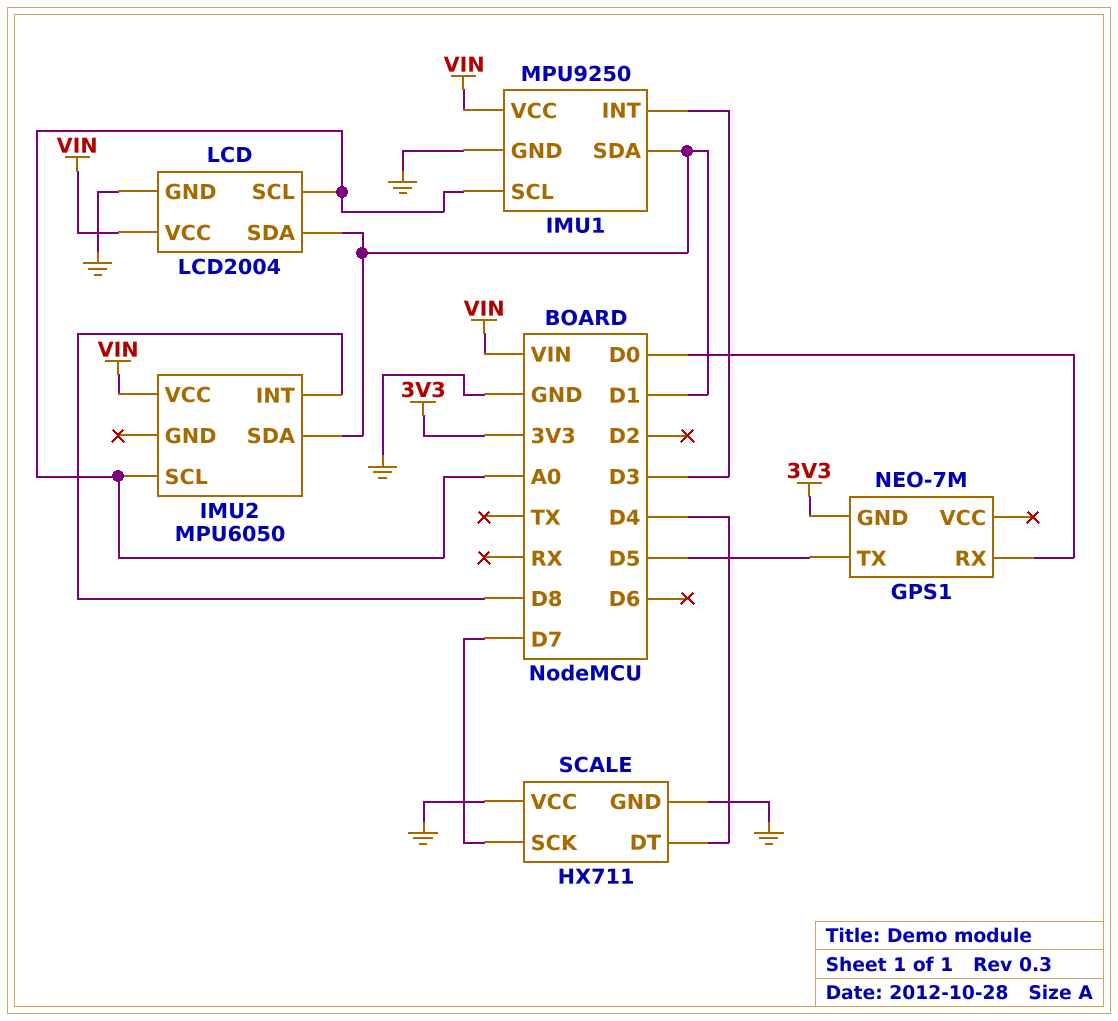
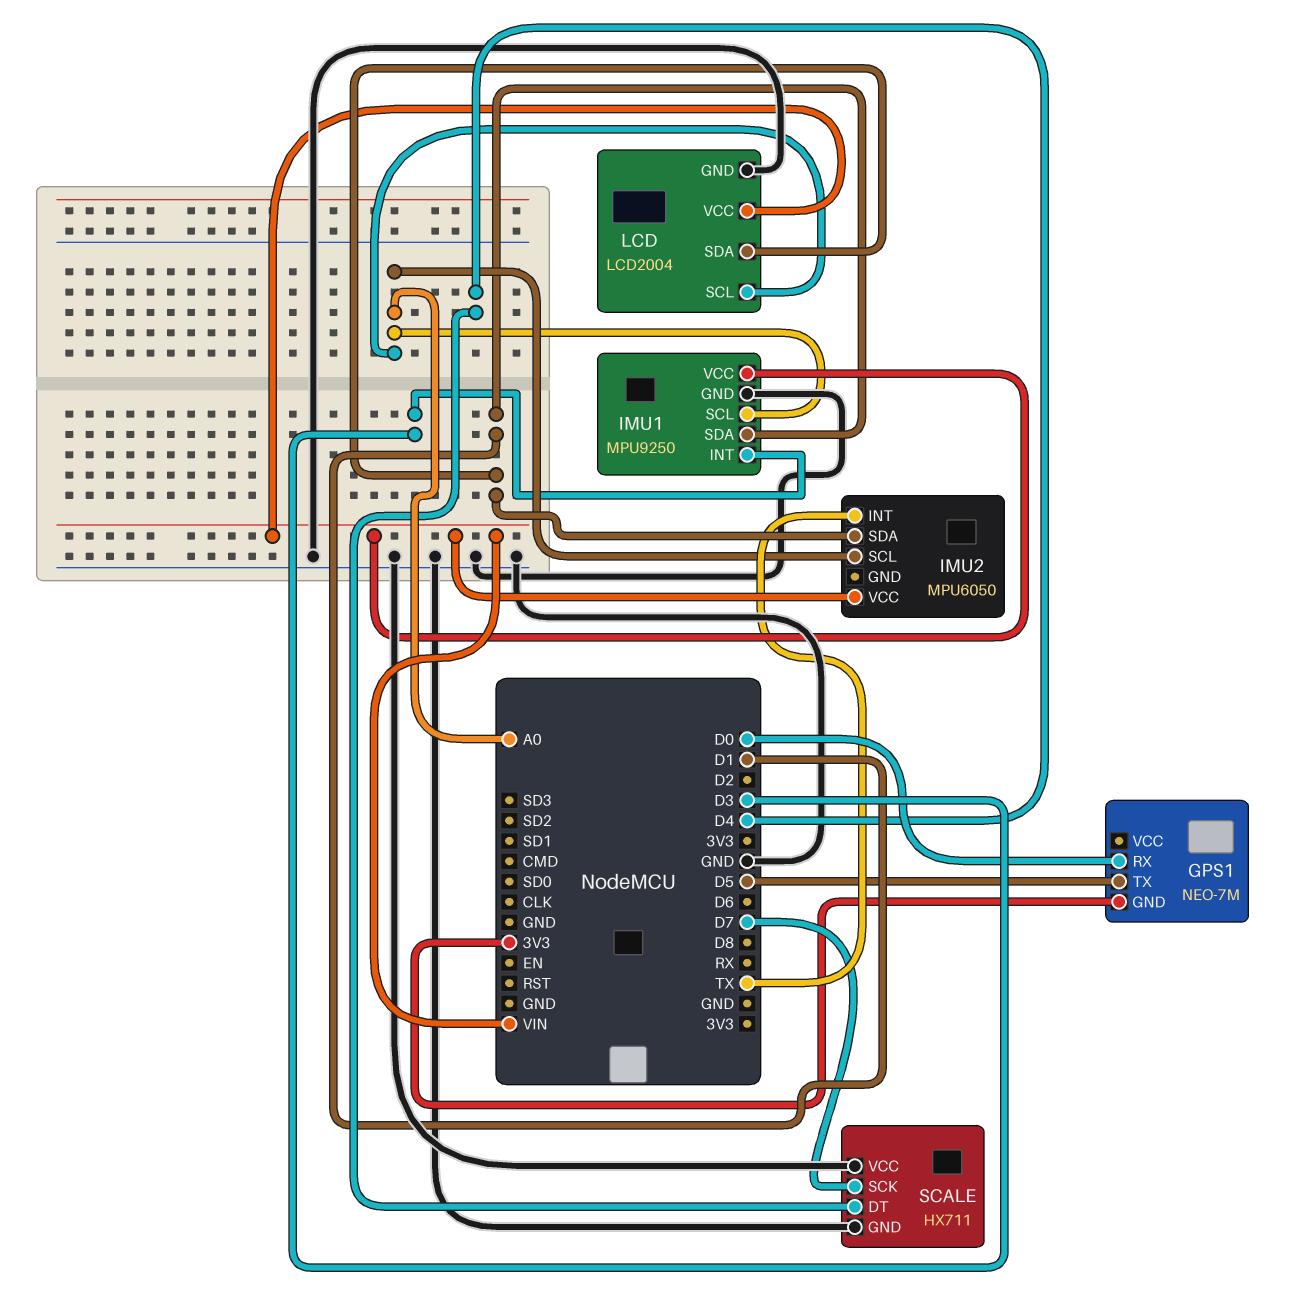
IMU2 pin INT: D8 -> TX

